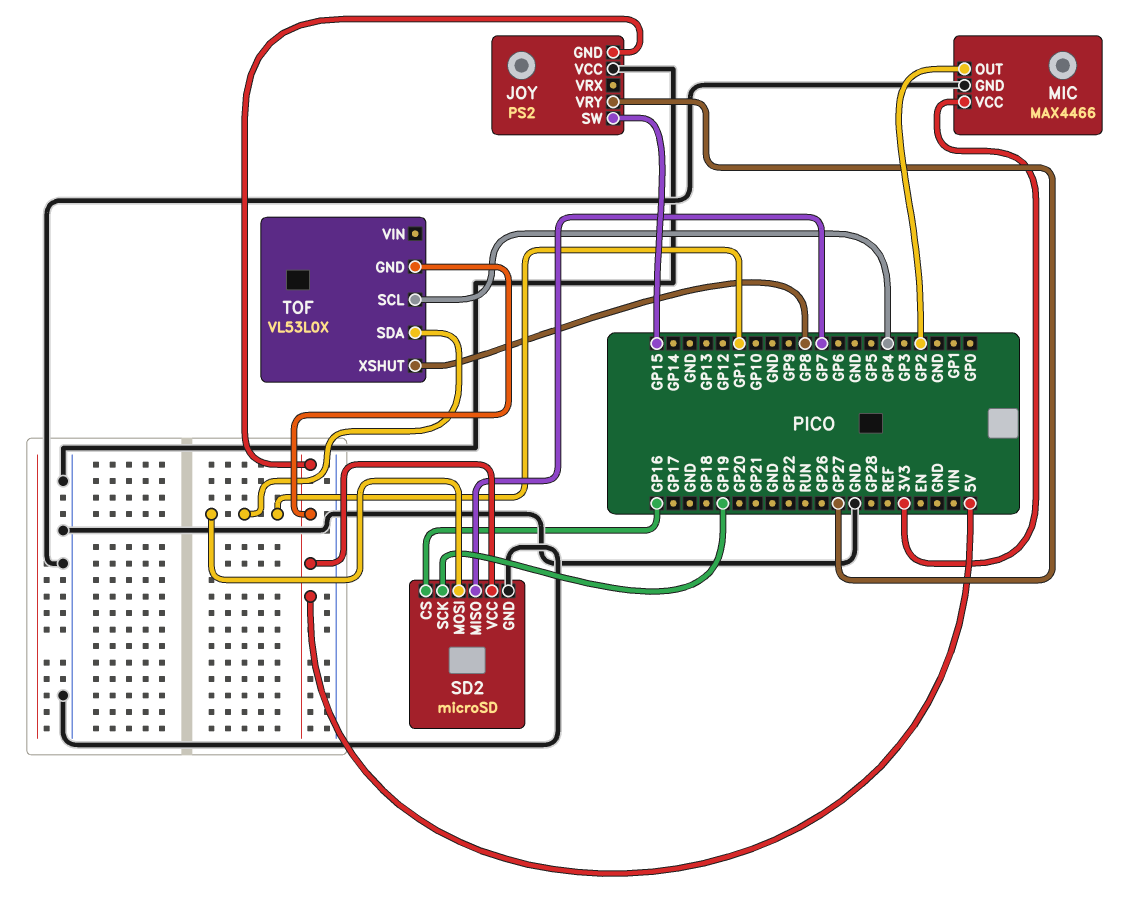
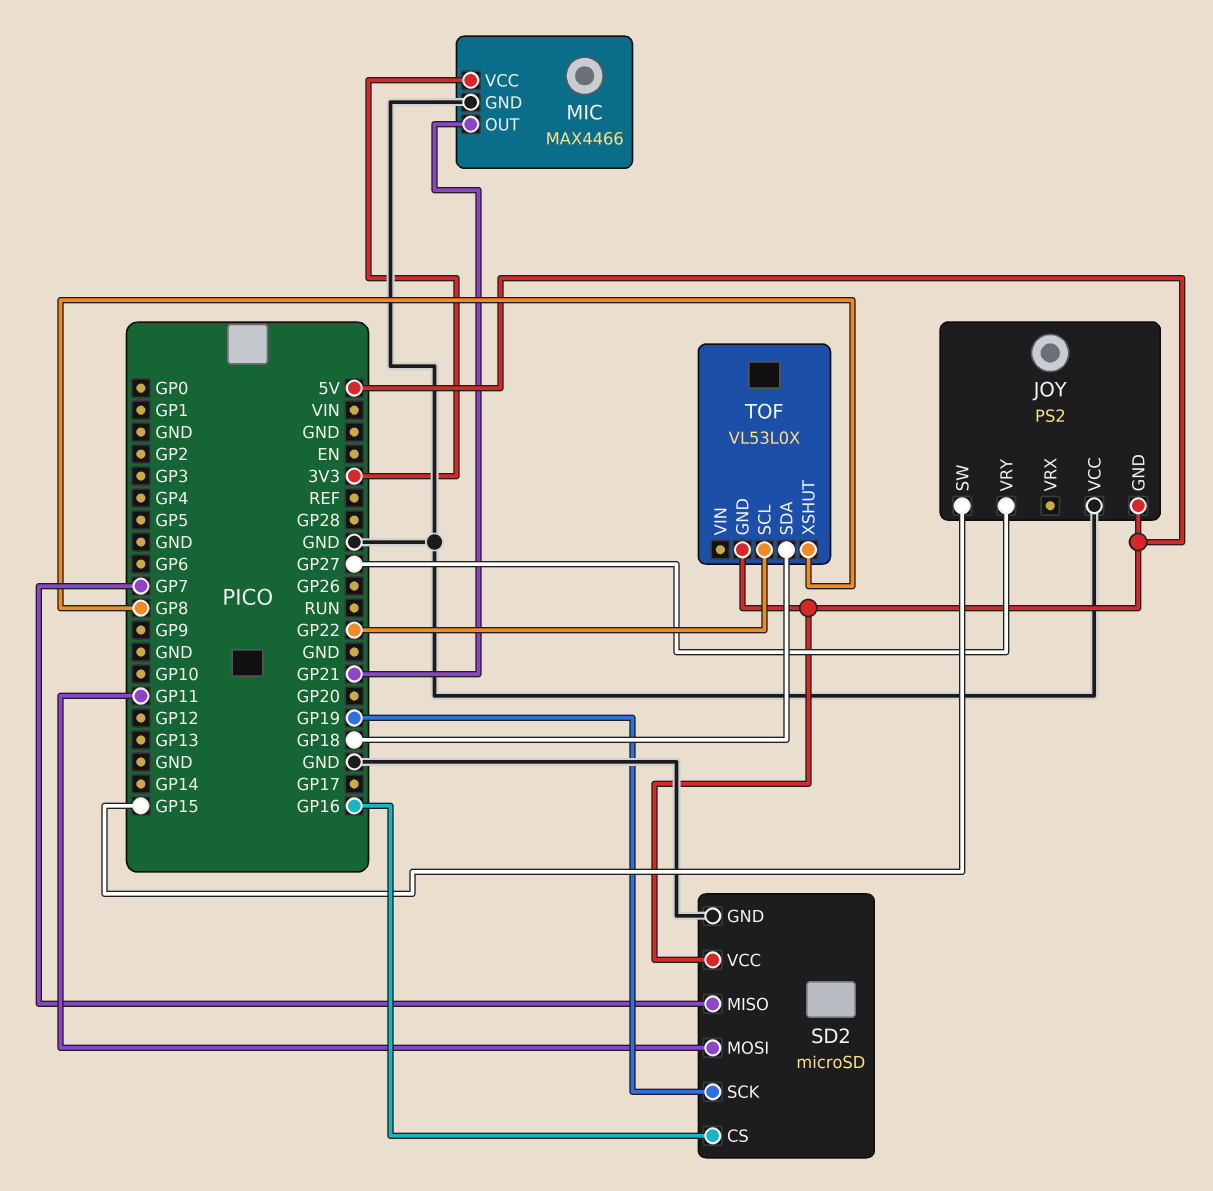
MIC pin OUT: GP2 -> GP21
TOF pin SCL: GP4 -> GP22
TOF pin SDA: GP11 -> GP18

